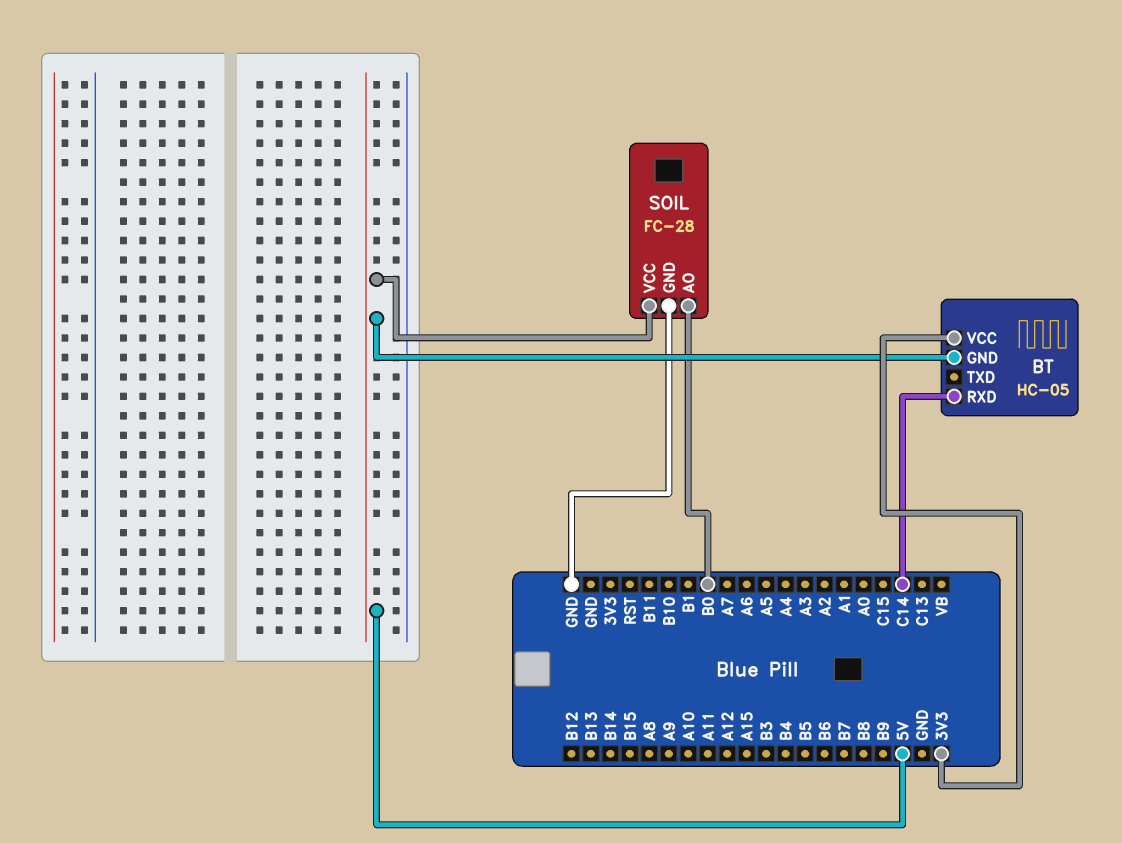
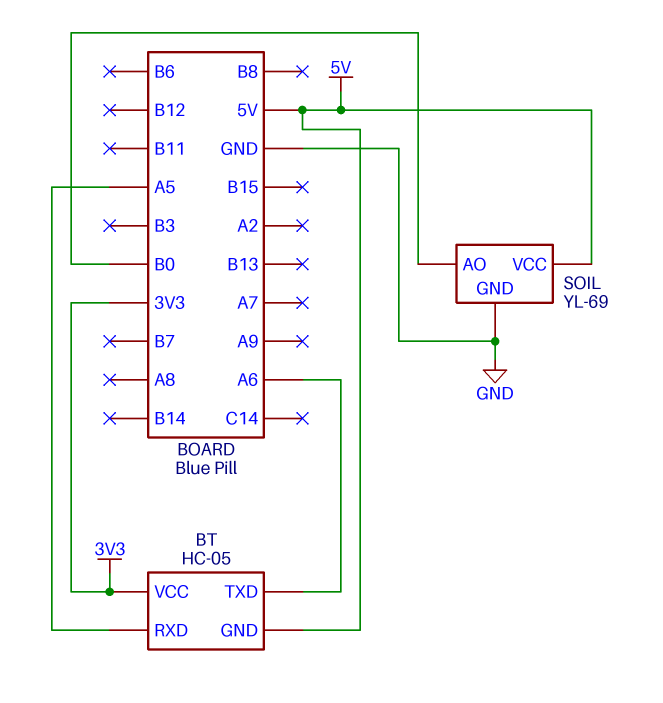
BT pin RXD: C14 -> A5
BT pin TXD: none -> A6
SOIL: FC-28 -> YL-69

